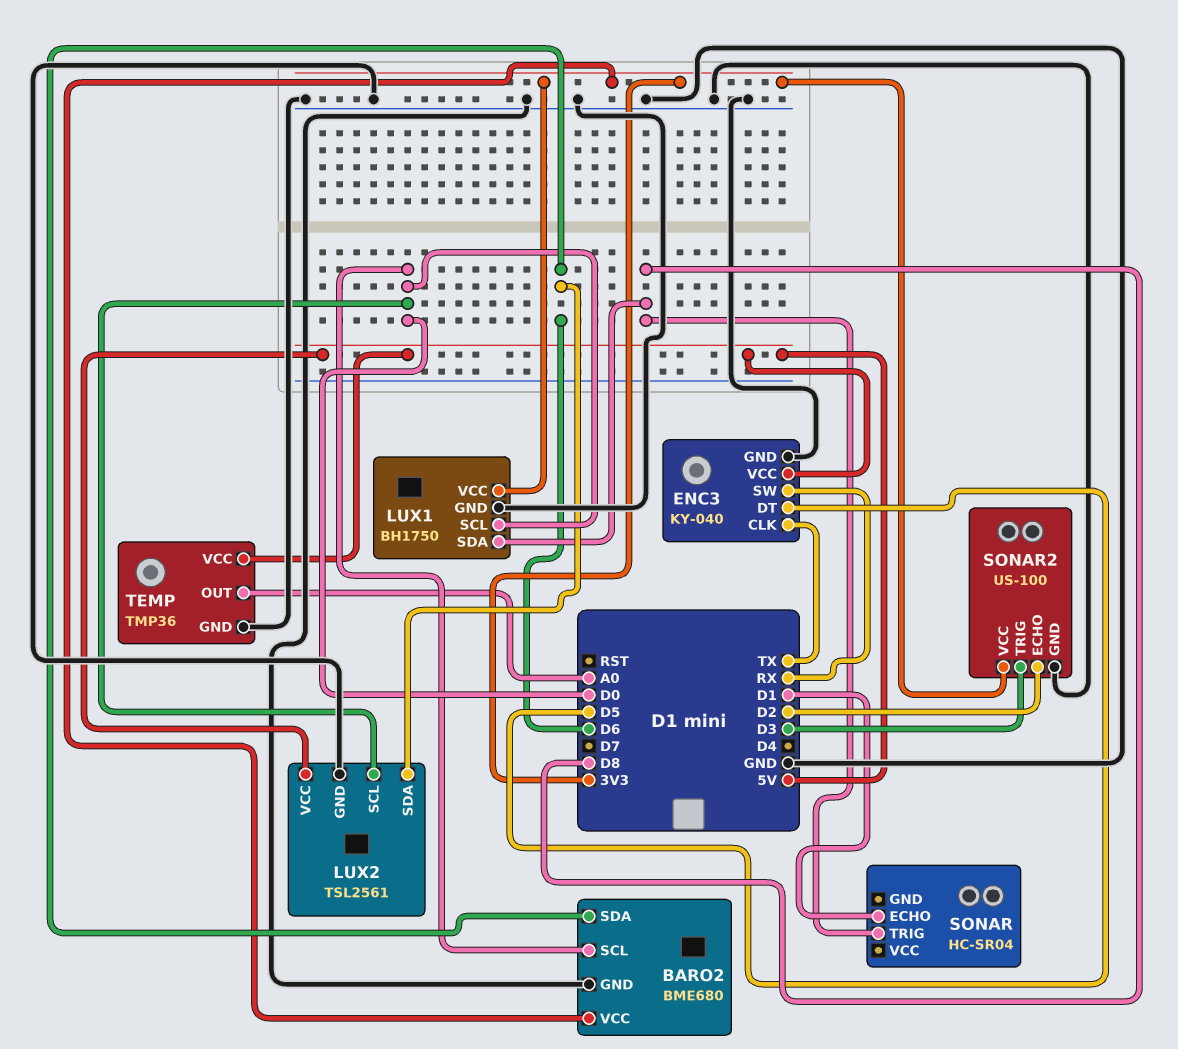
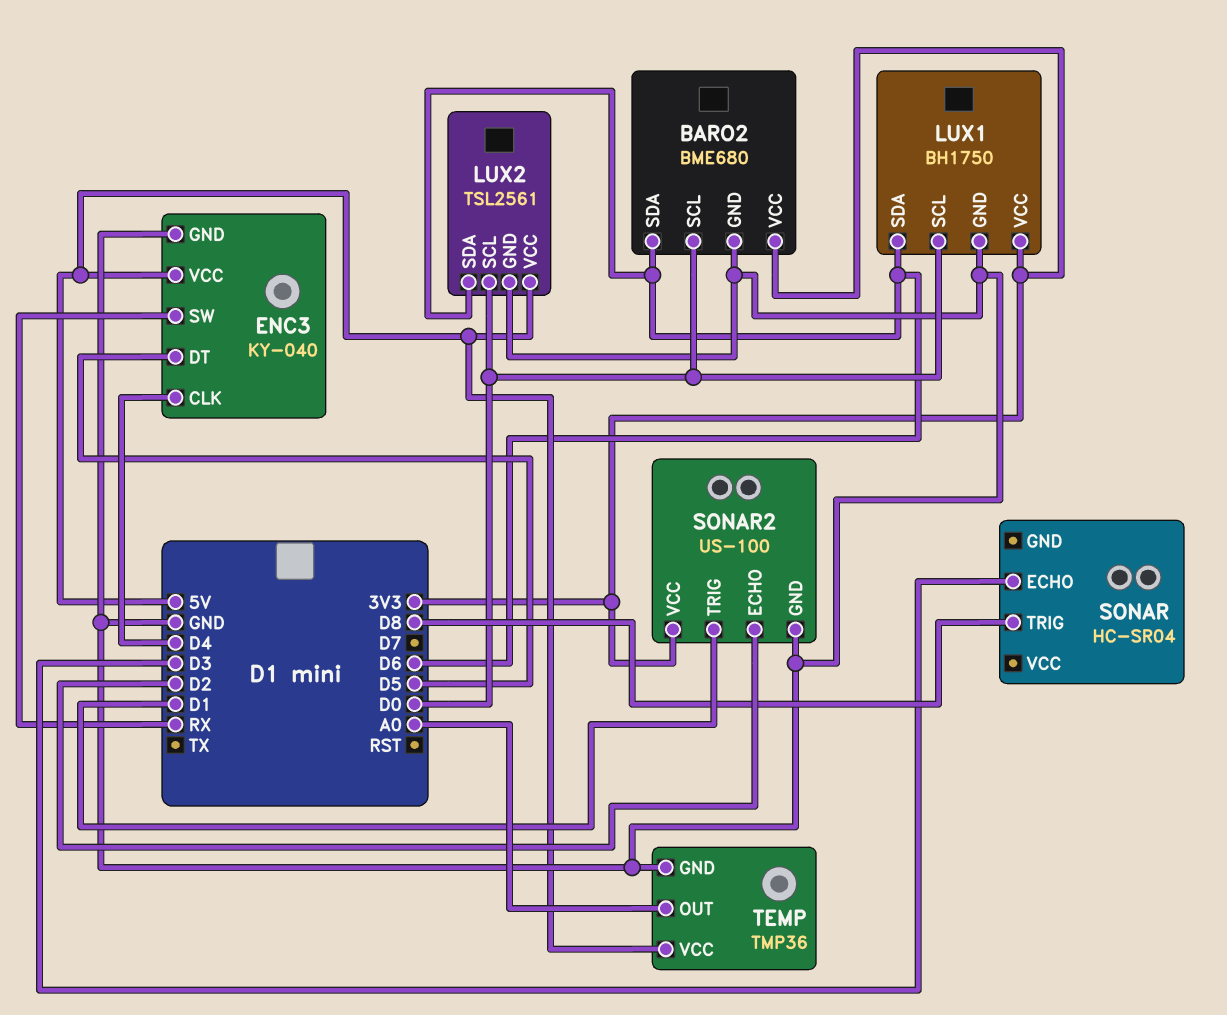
ENC3 pin CLK: TX -> D4
LUX1 pin SDA: D8 -> D6
SONAR pin ECHO: D1 -> D3
SONAR2 pin TRIG: D3 -> D1

